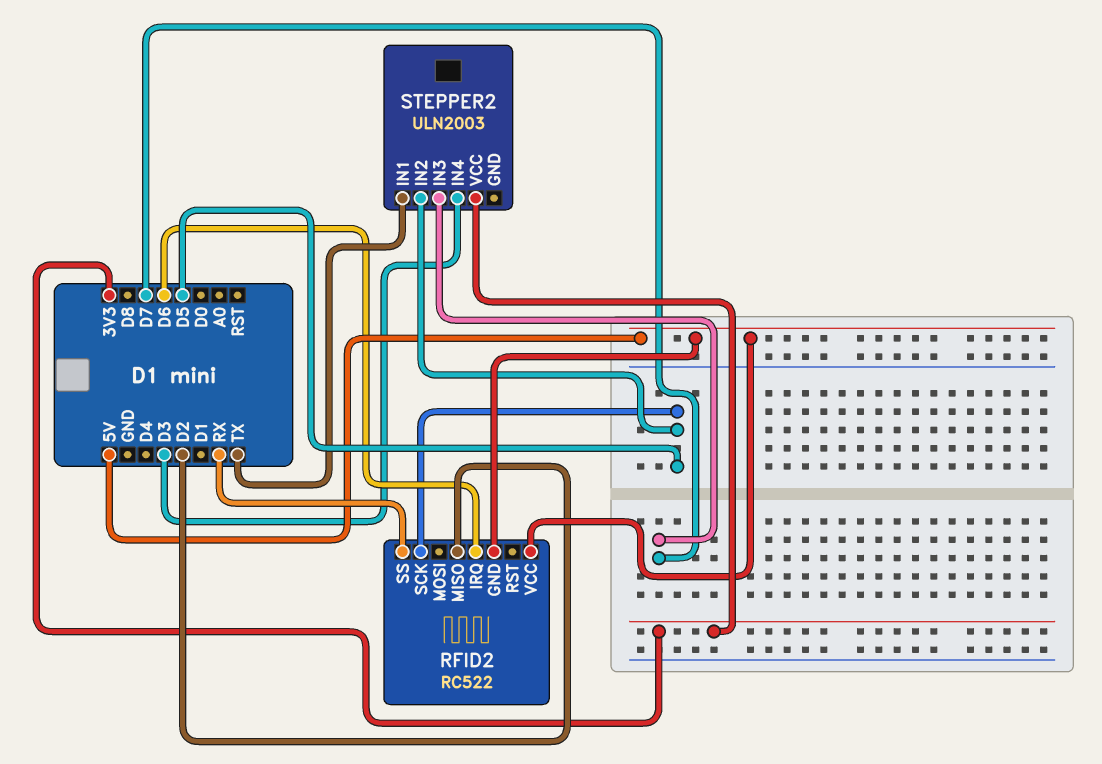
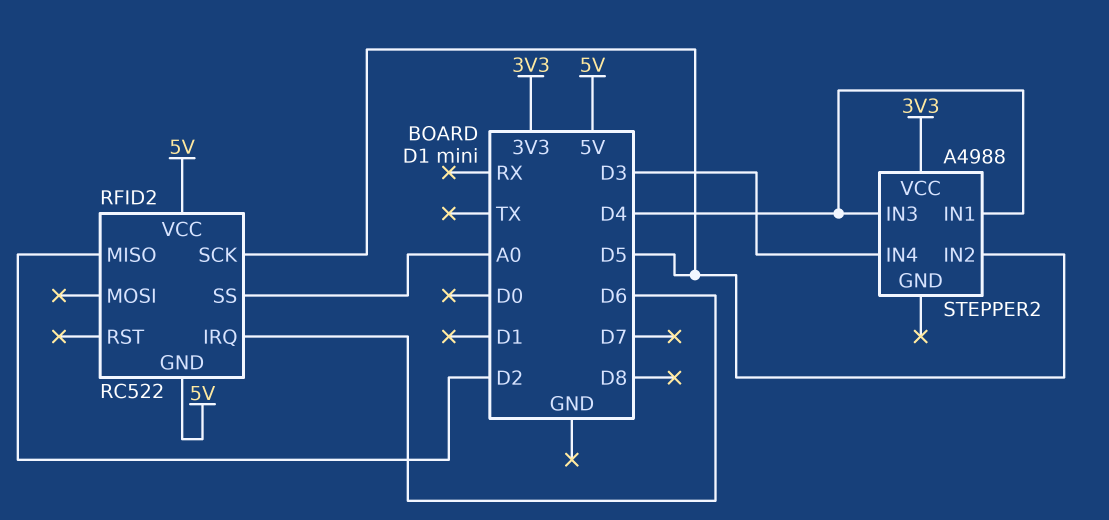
RFID2 pin SS: RX -> A0
STEPPER2: ULN2003 -> A4988
STEPPER2 pin IN1: TX -> D4
STEPPER2 pin IN3: D7 -> D4

